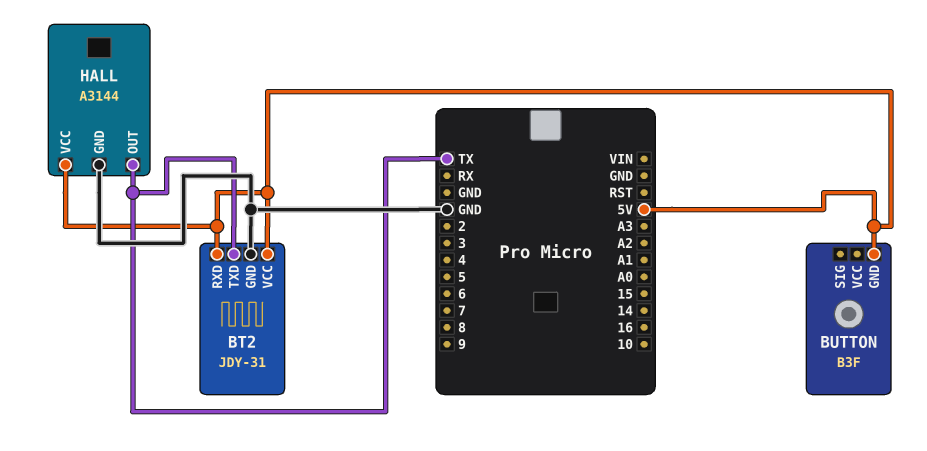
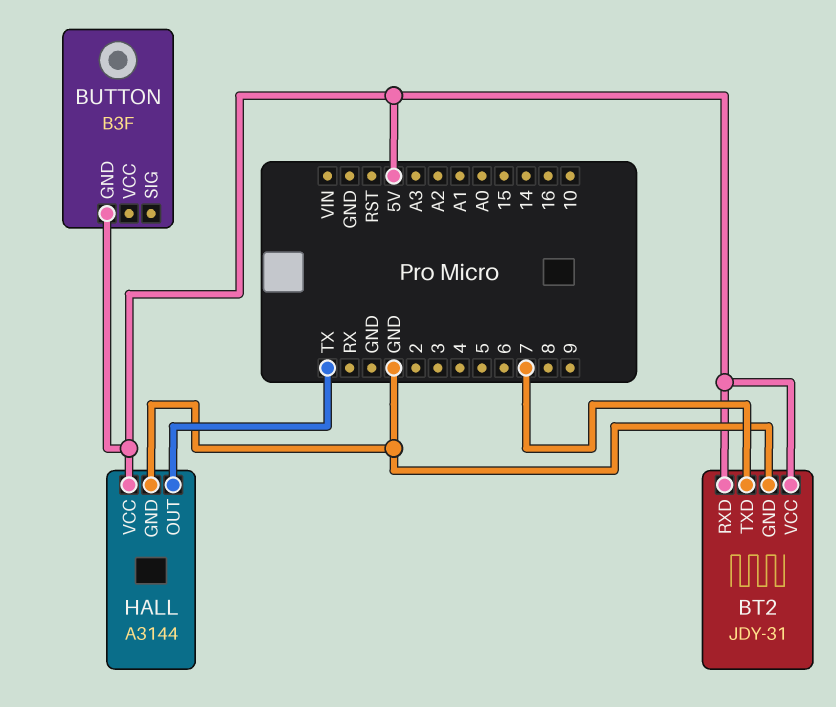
BT2 pin TXD: TX -> 7

